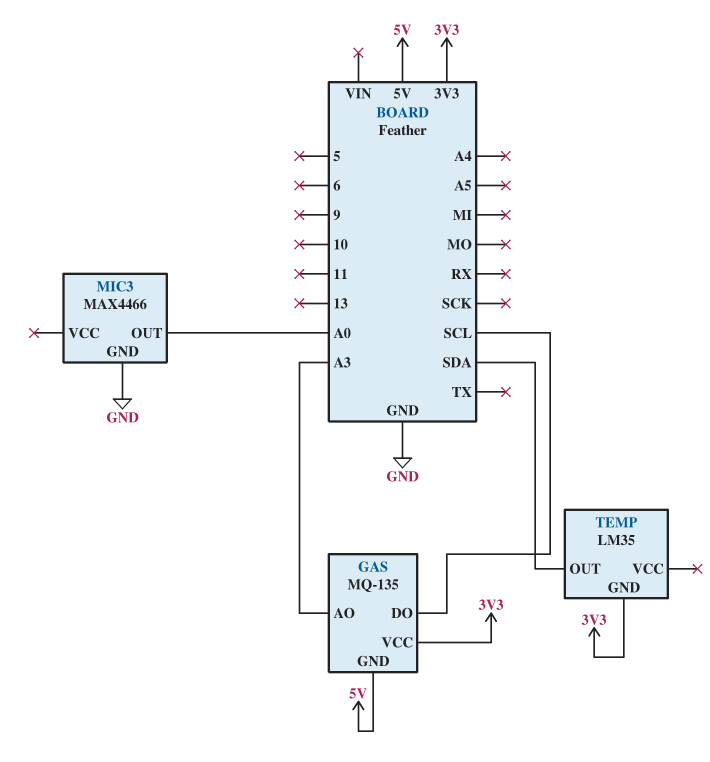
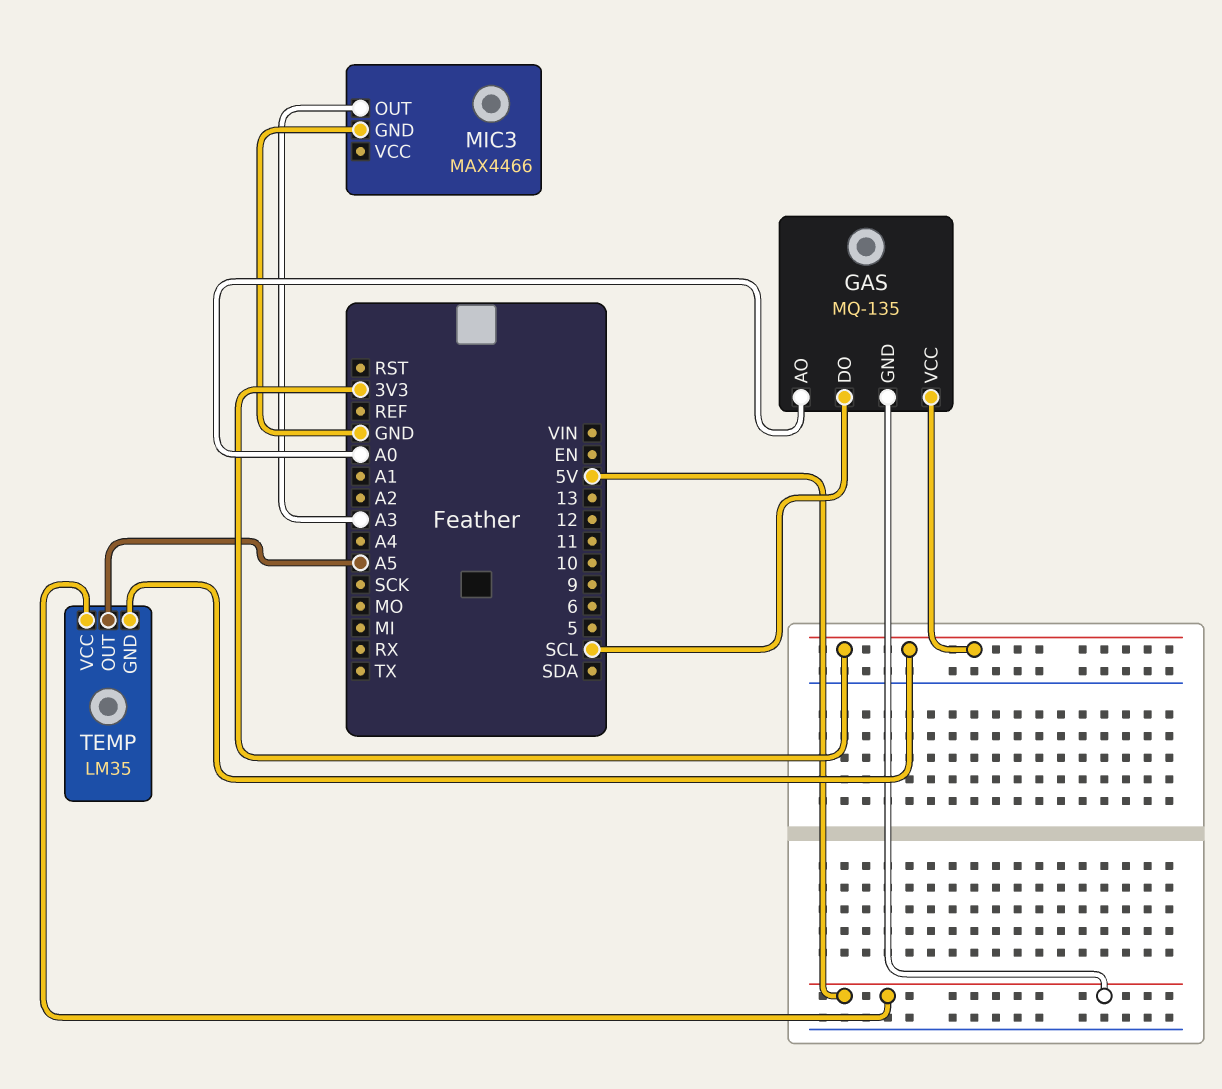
GAS pin AO: A3 -> A0
MIC3 pin OUT: A0 -> A3
TEMP pin OUT: SDA -> A5
TEMP pin VCC: none -> 5V

